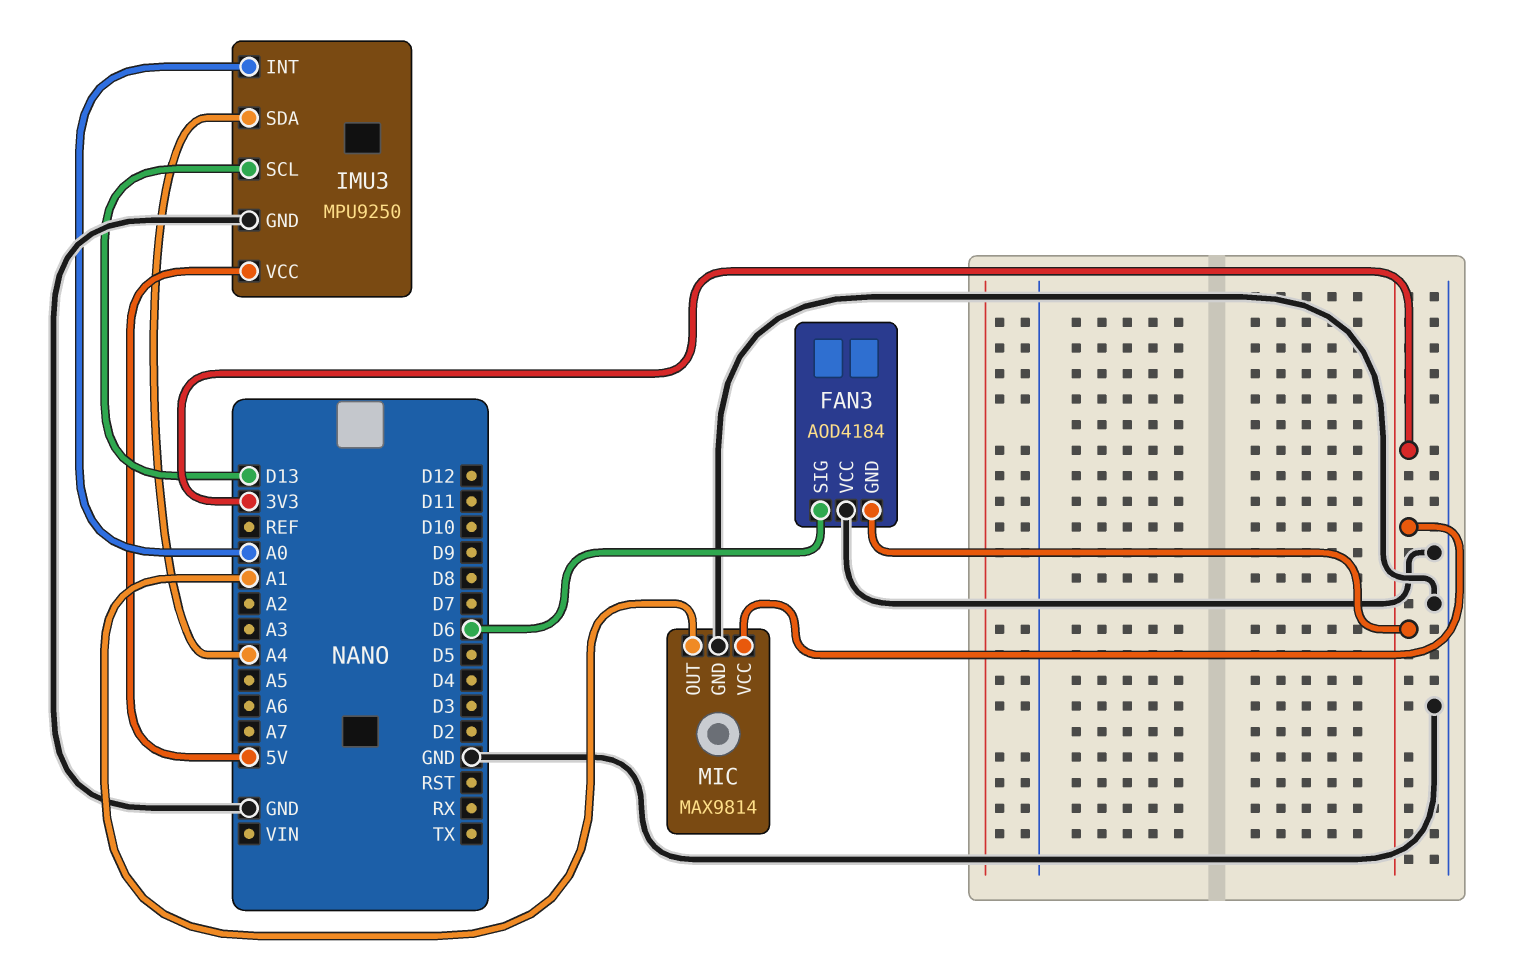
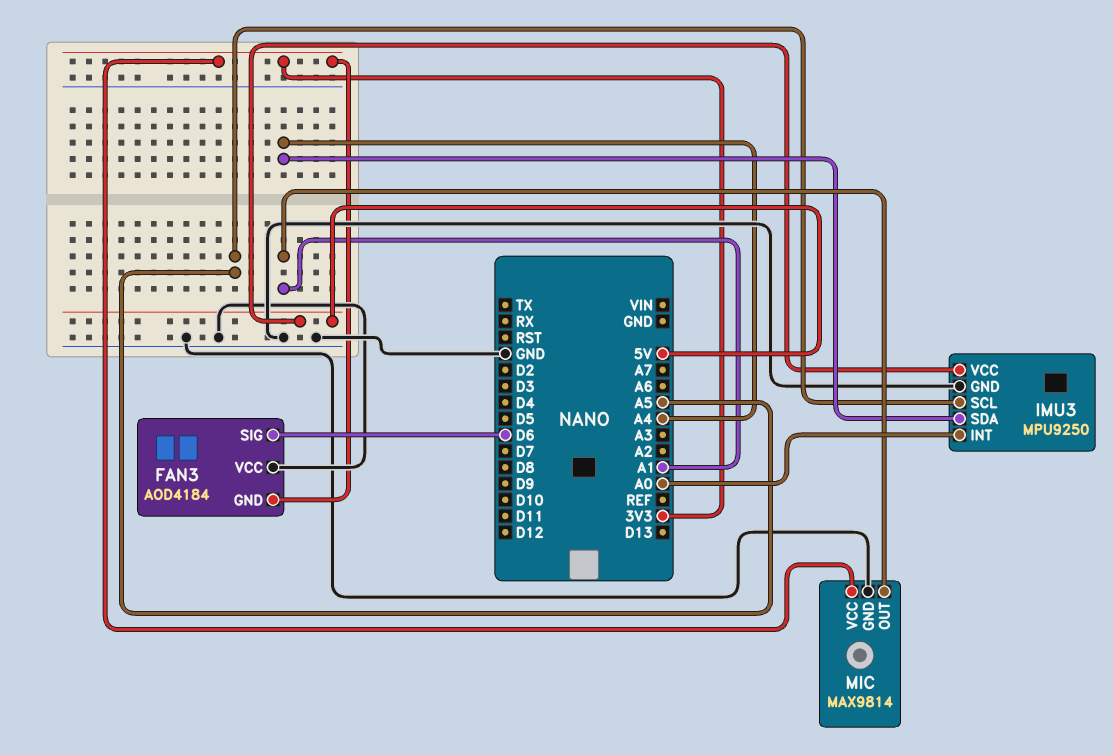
IMU3 pin SCL: D13 -> A5

